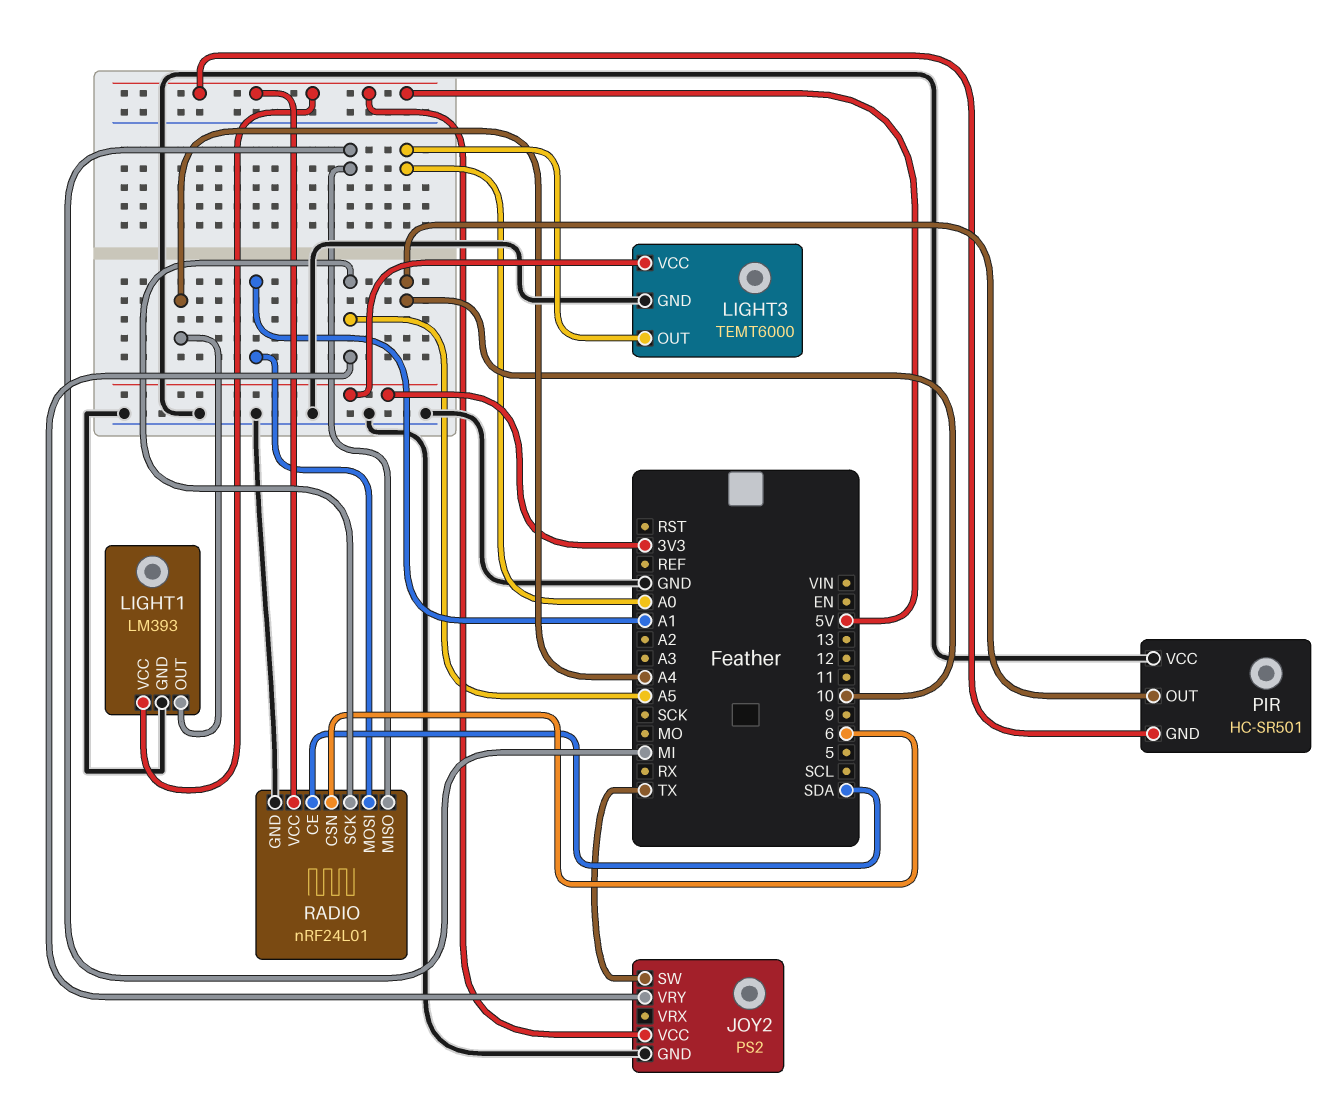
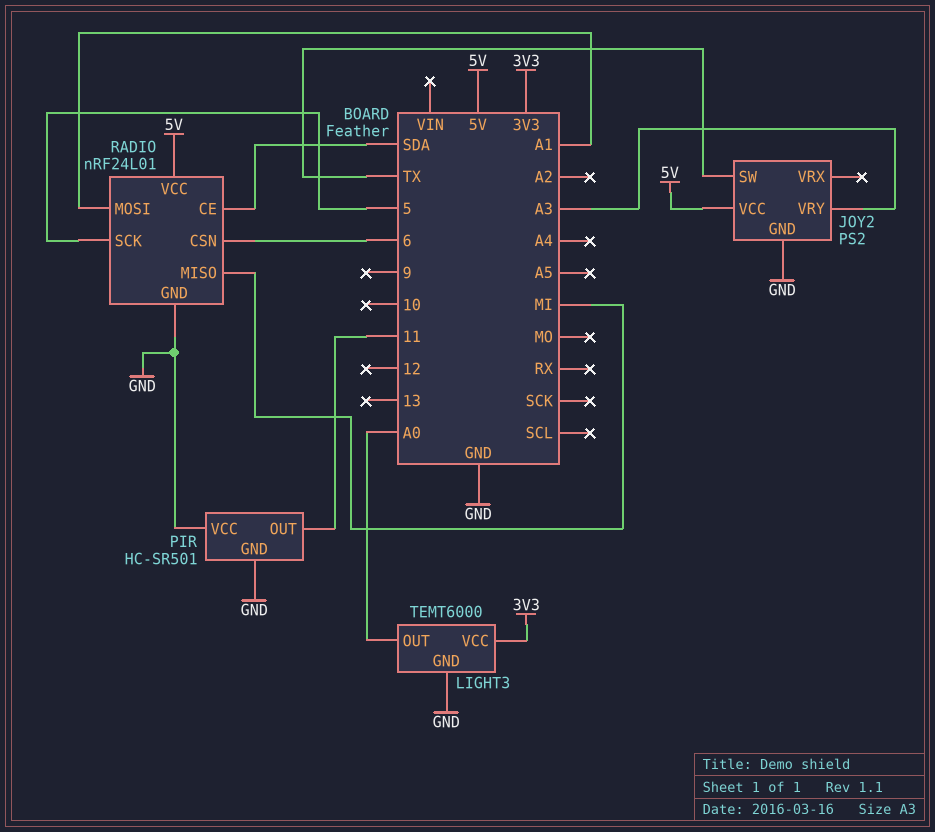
JOY2 pin VRY: A5 -> A3
LIGHT1: LM393 -> none
LIGHT1 pin GND: GND -> none
LIGHT1 pin OUT: A4 -> none
LIGHT1 pin VCC: 5V -> none
PIR pin GND: 5V -> GND
PIR pin OUT: 10 -> 11
RADIO pin SCK: A5 -> 5

